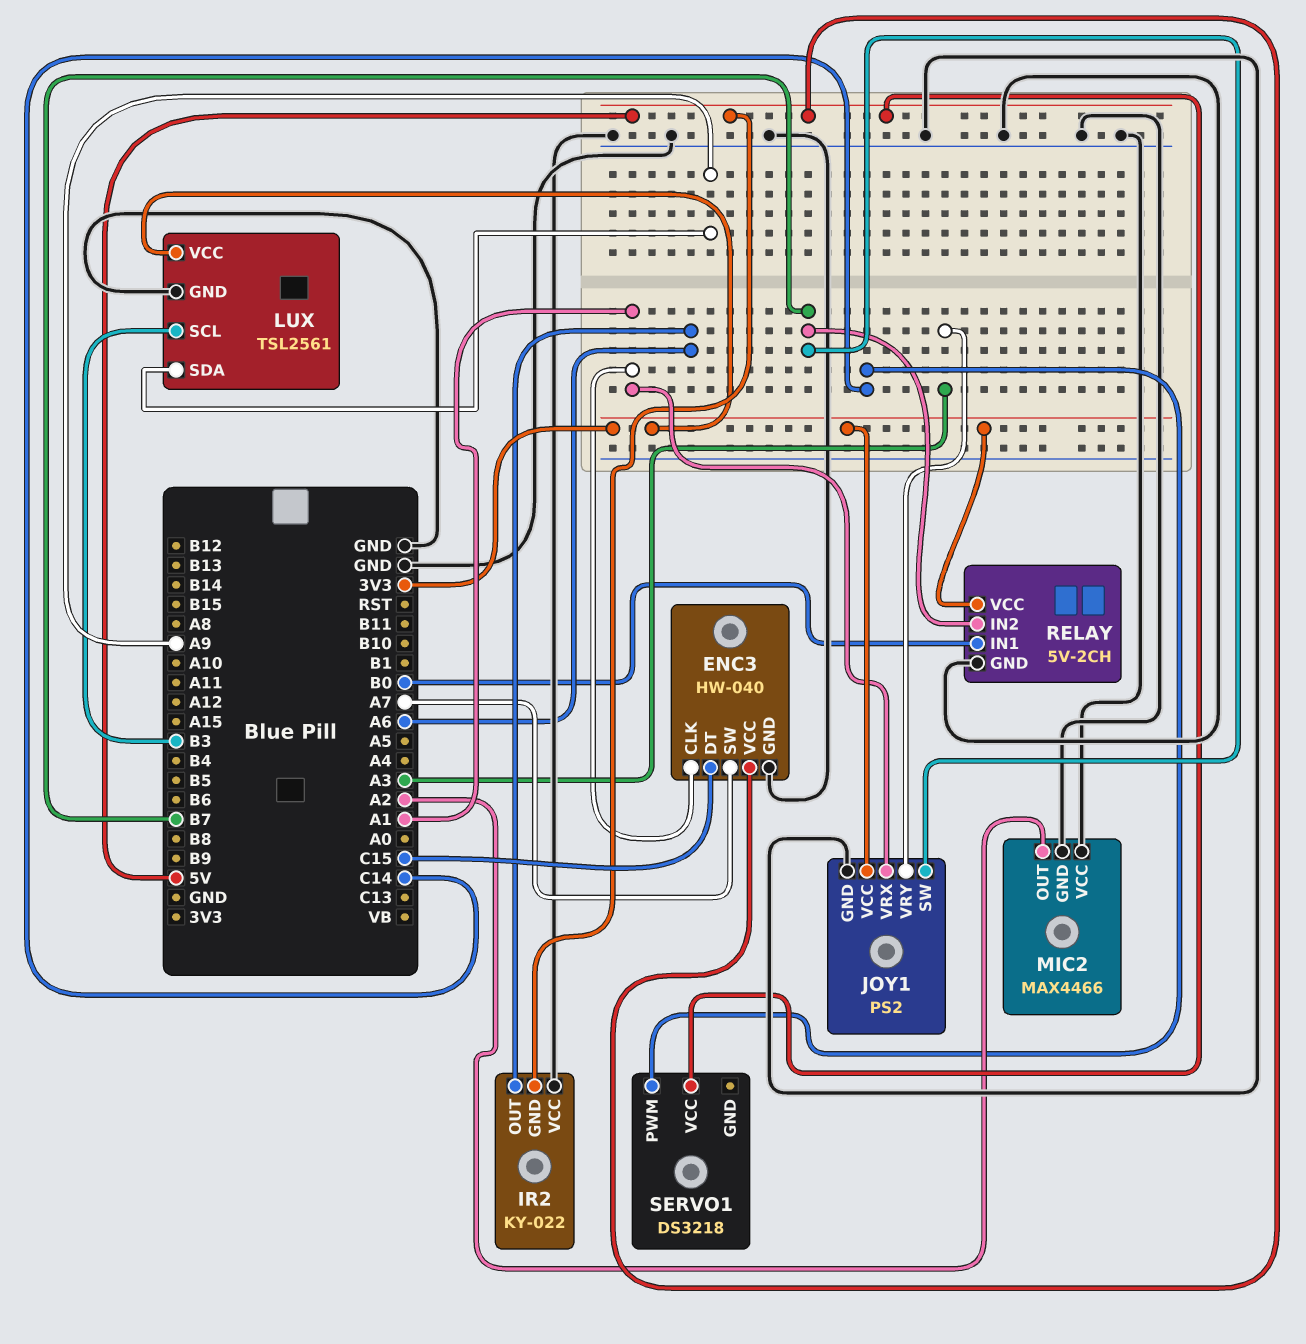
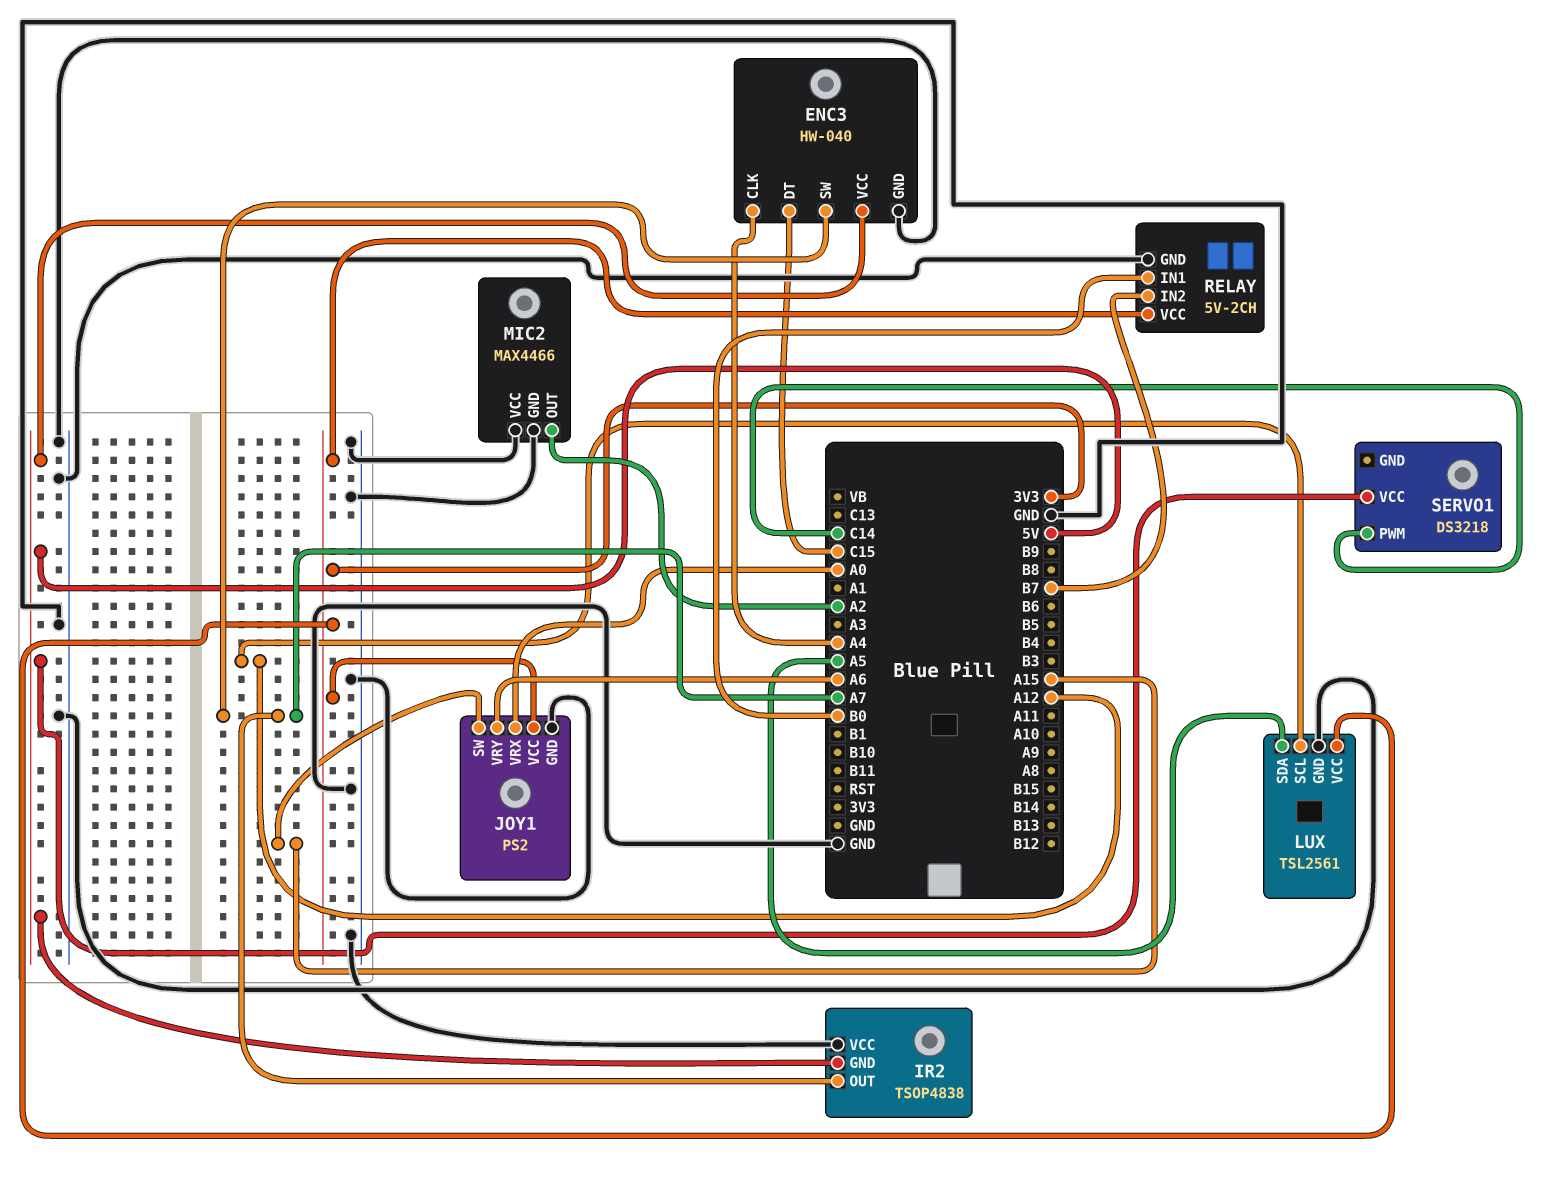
ENC3 pin CLK: A1 -> A4
IR2: KY-022 -> TSOP4838
IR2 pin OUT: A6 -> A7
JOY1 pin SW: B7 -> A15
JOY1 pin VRX: A1 -> A0
JOY1 pin VRY: A3 -> A6
LUX pin SCL: B3 -> A12
LUX pin SDA: A9 -> A5

